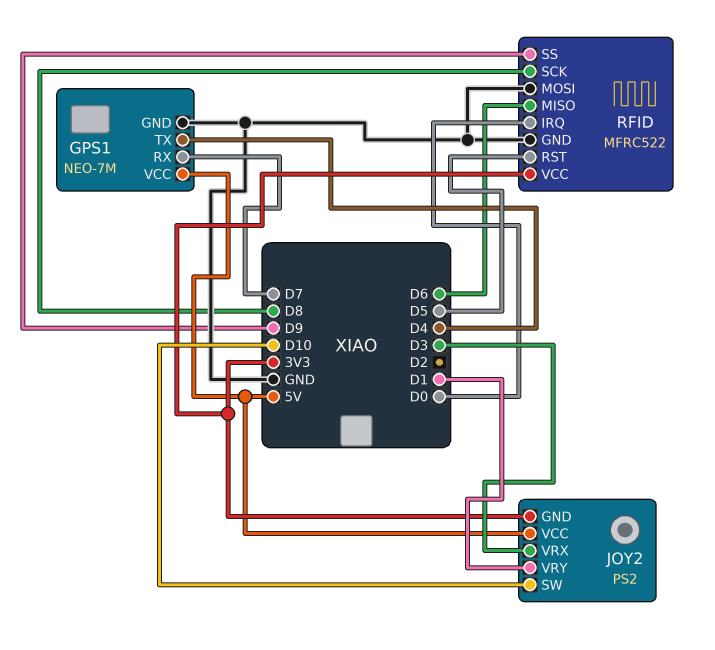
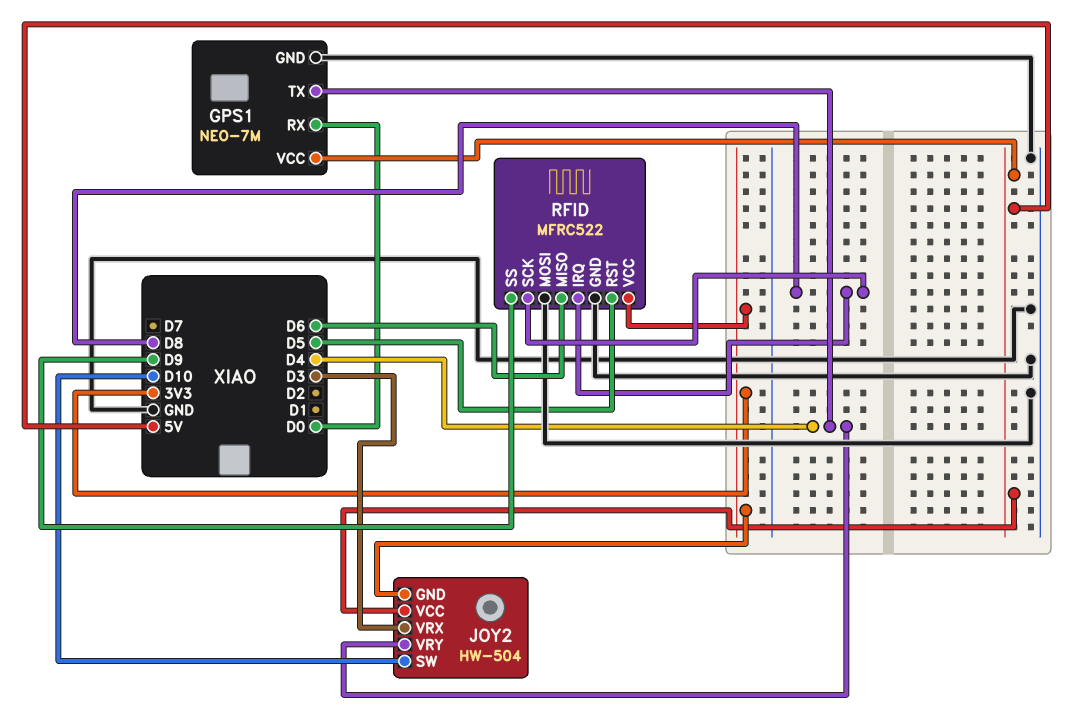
GPS1 pin RX: D7 -> D0
JOY2: PS2 -> HW-504
JOY2 pin VRY: D1 -> D4
RFID pin IRQ: D0 -> D8

